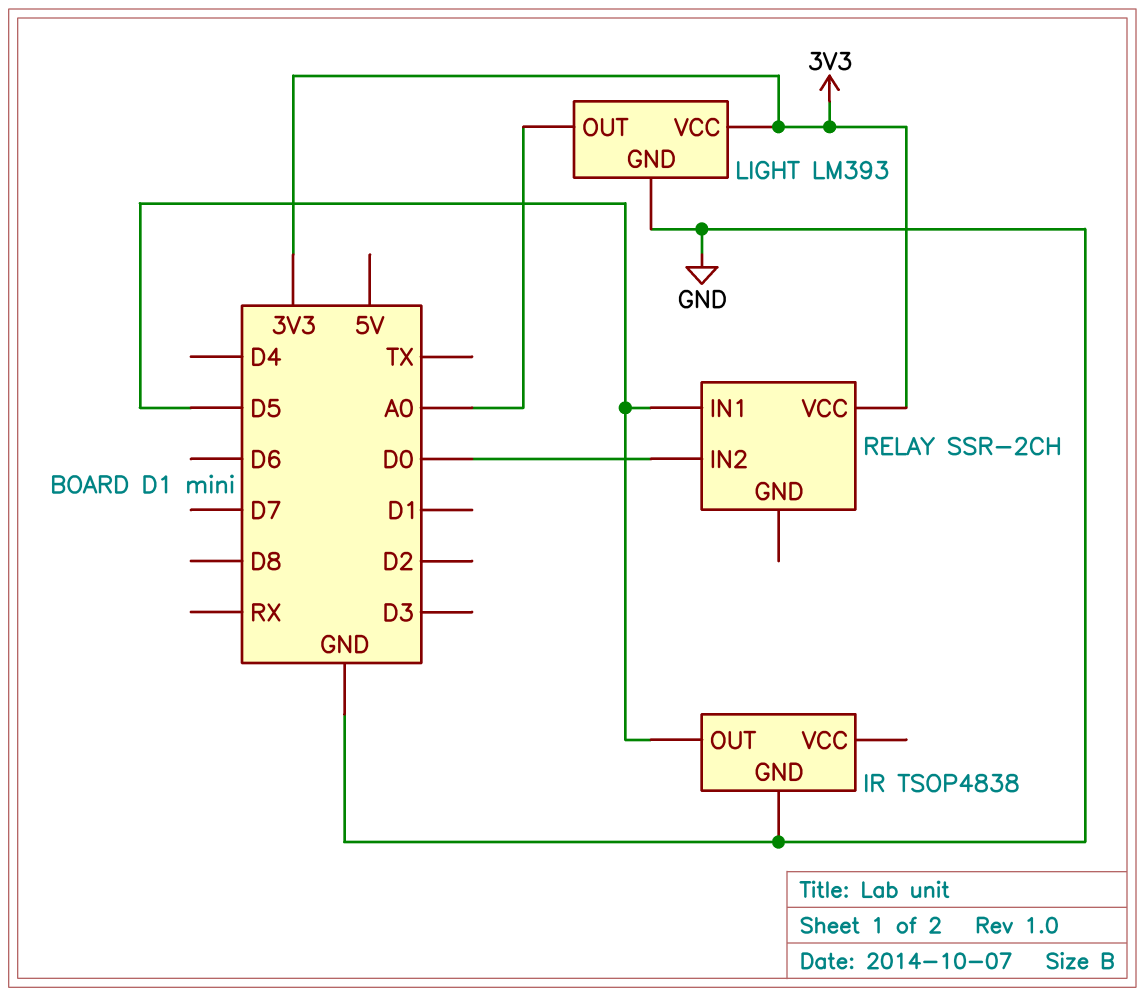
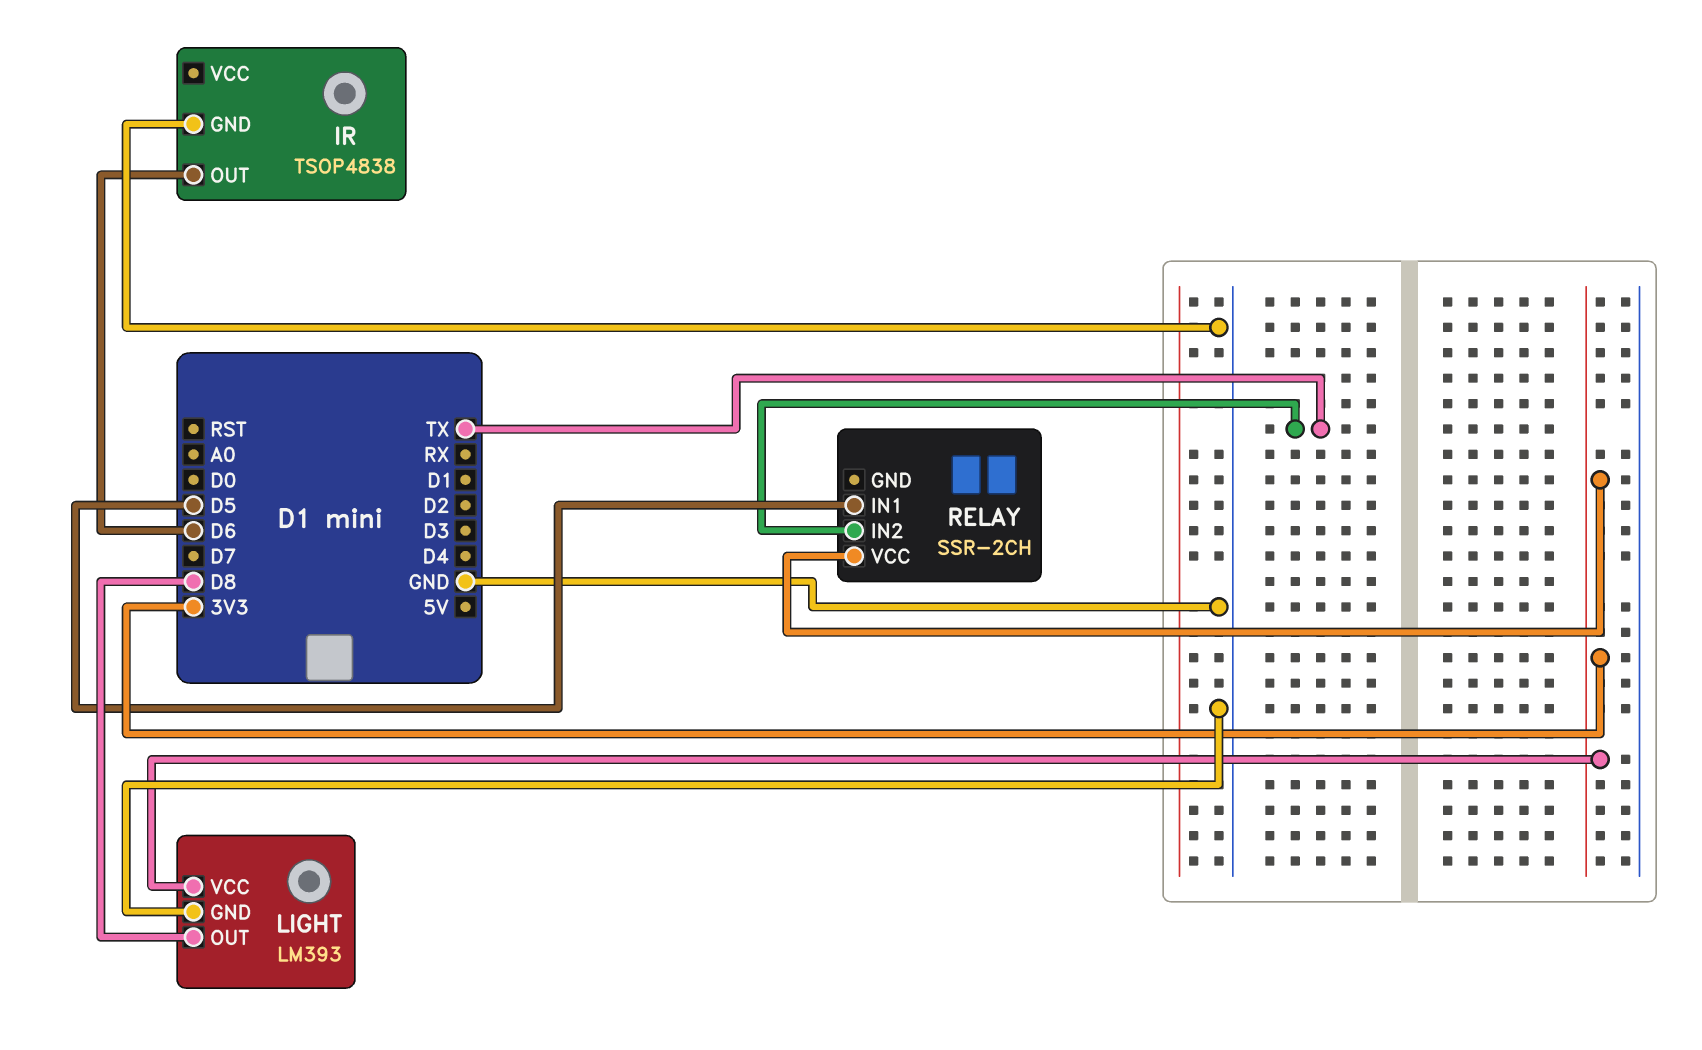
IR pin OUT: D5 -> D6
LIGHT pin OUT: A0 -> D8
RELAY pin IN2: D0 -> TX

